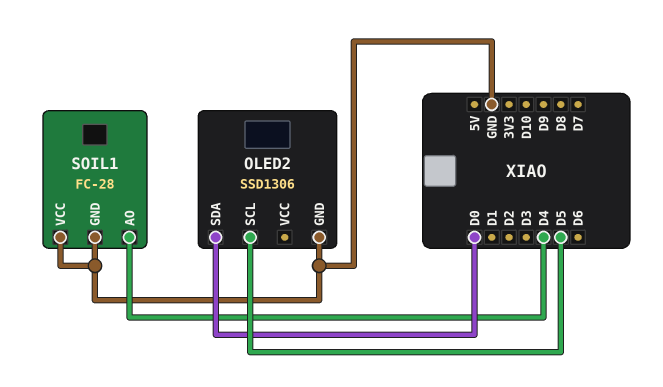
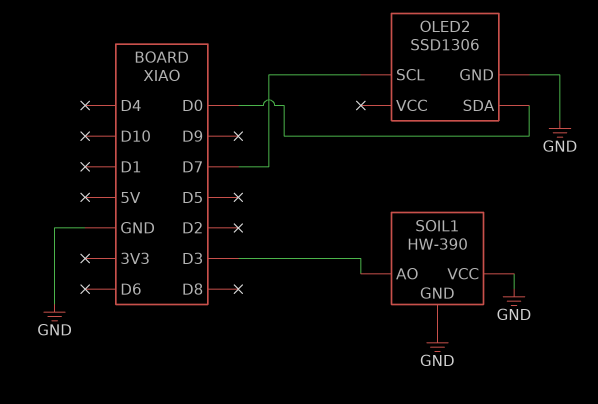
OLED2 pin SCL: D5 -> D7
SOIL1: FC-28 -> HW-390
SOIL1 pin AO: D4 -> D3

